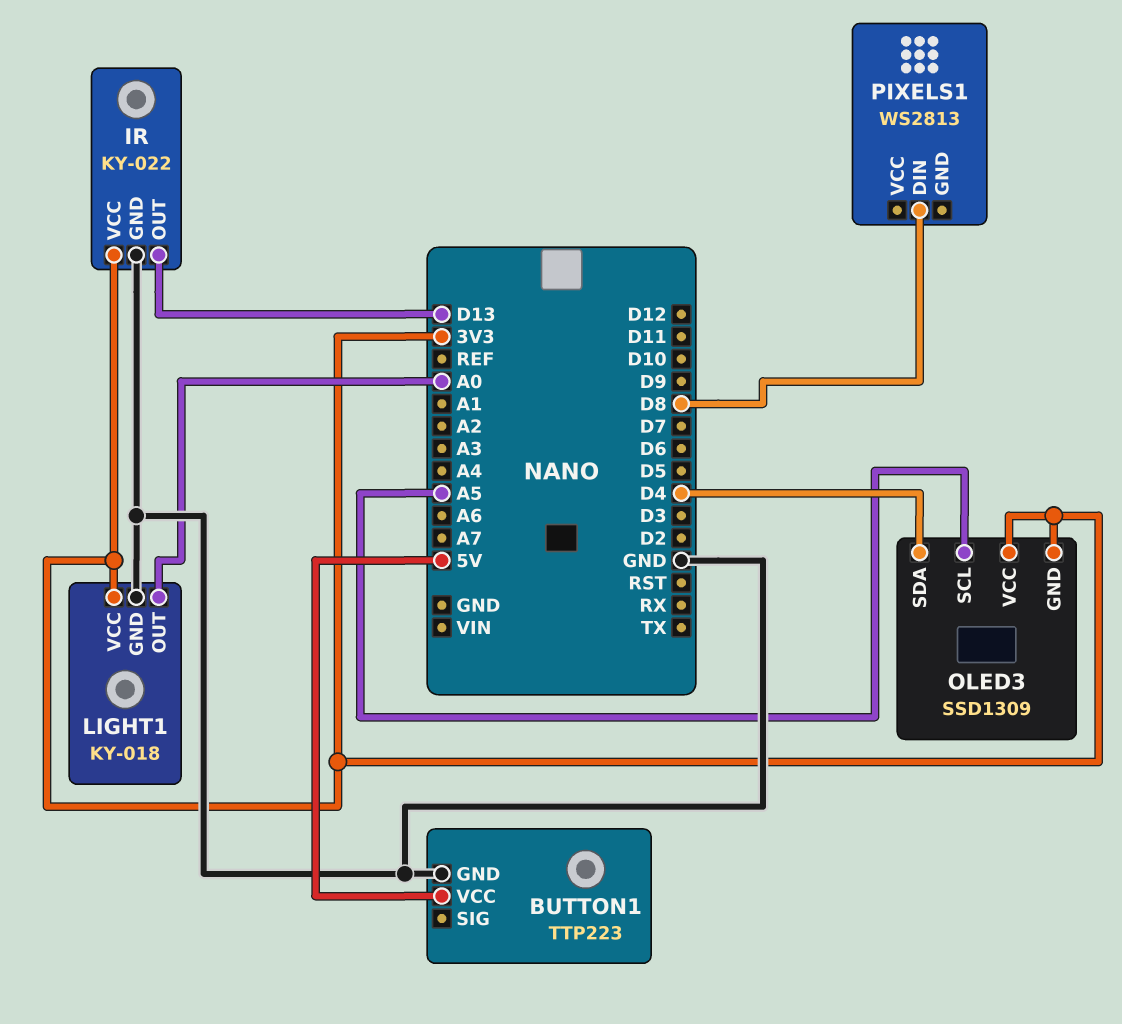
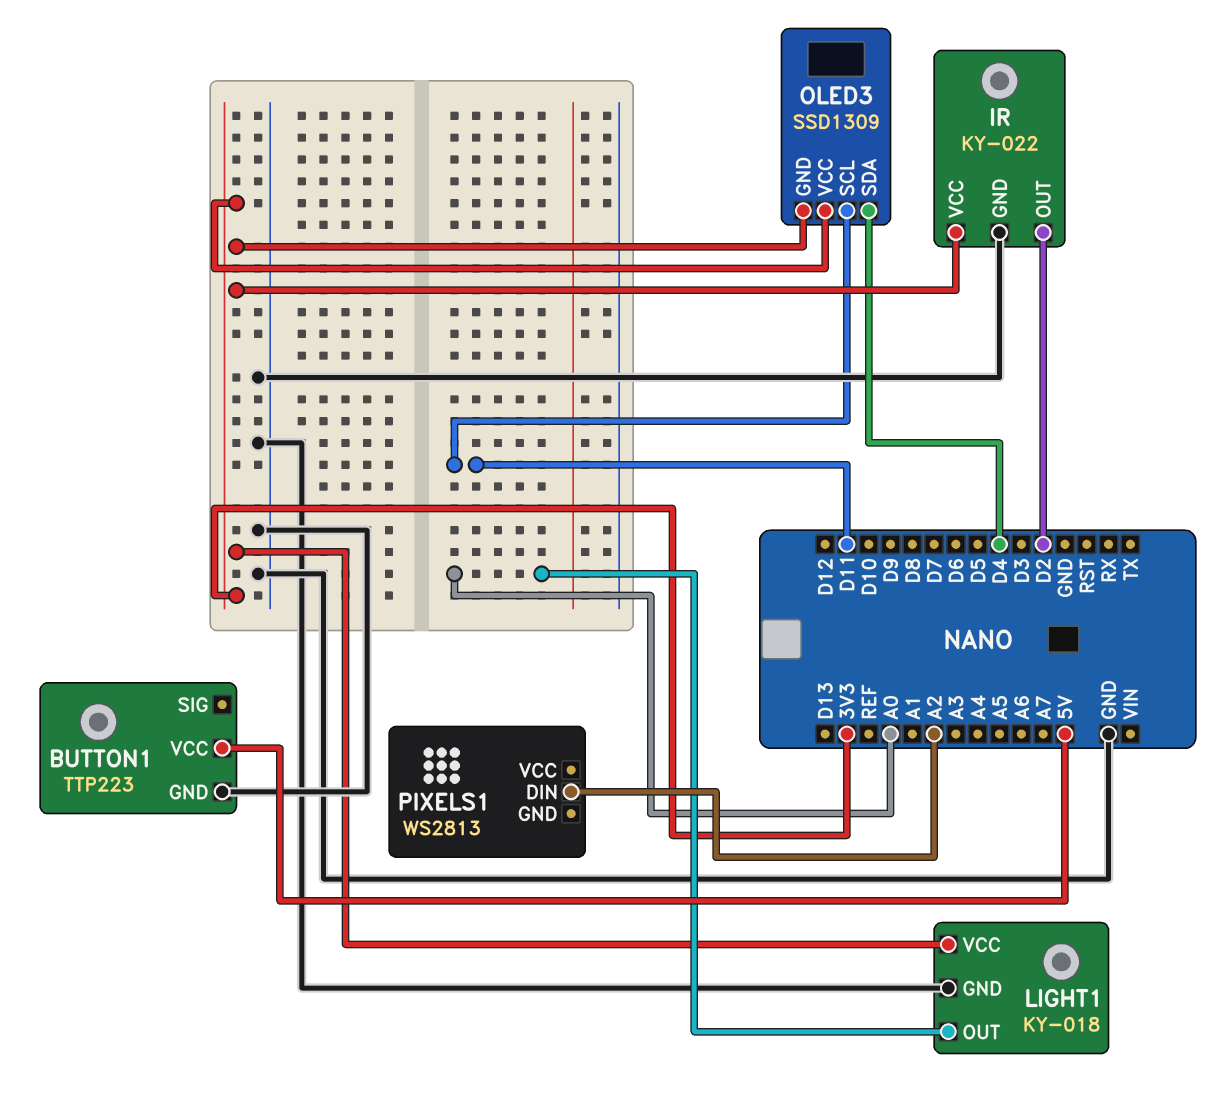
IR pin OUT: D13 -> D2
OLED3 pin SCL: A5 -> D11
PIXELS1 pin DIN: D8 -> A2

